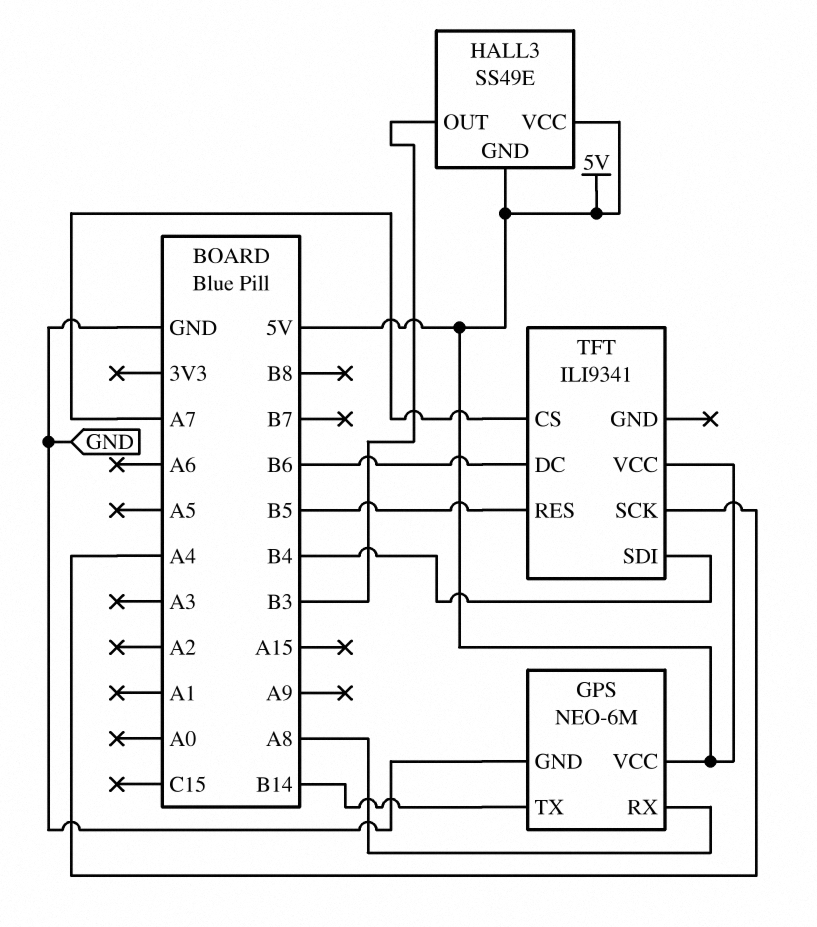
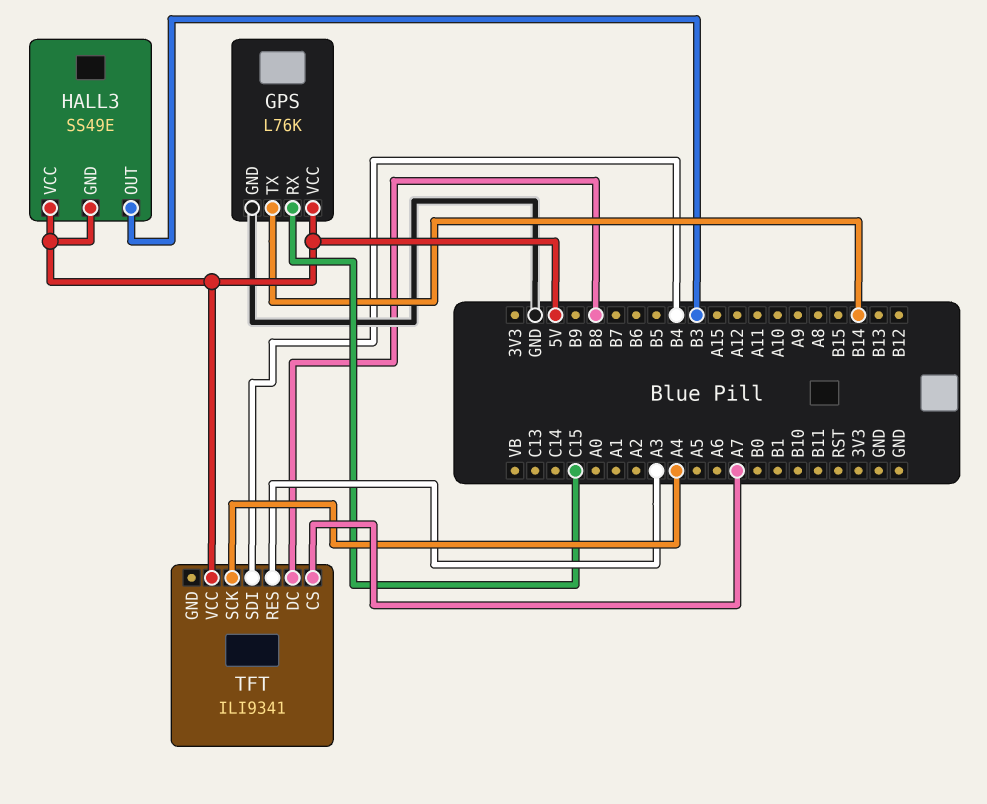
GPS: NEO-6M -> L76K
GPS pin RX: A8 -> C15
TFT pin DC: B6 -> B8
TFT pin RES: B5 -> A3

